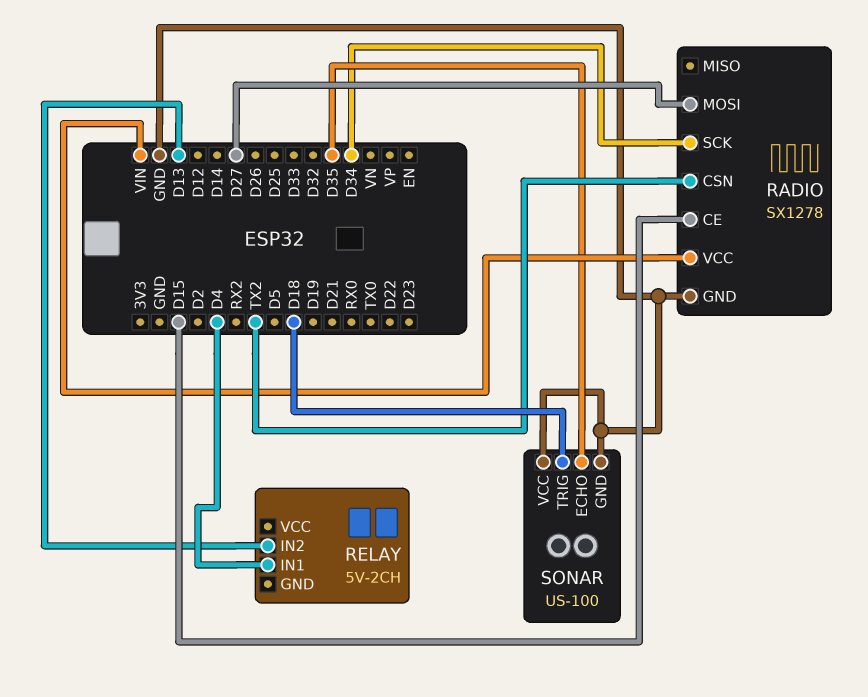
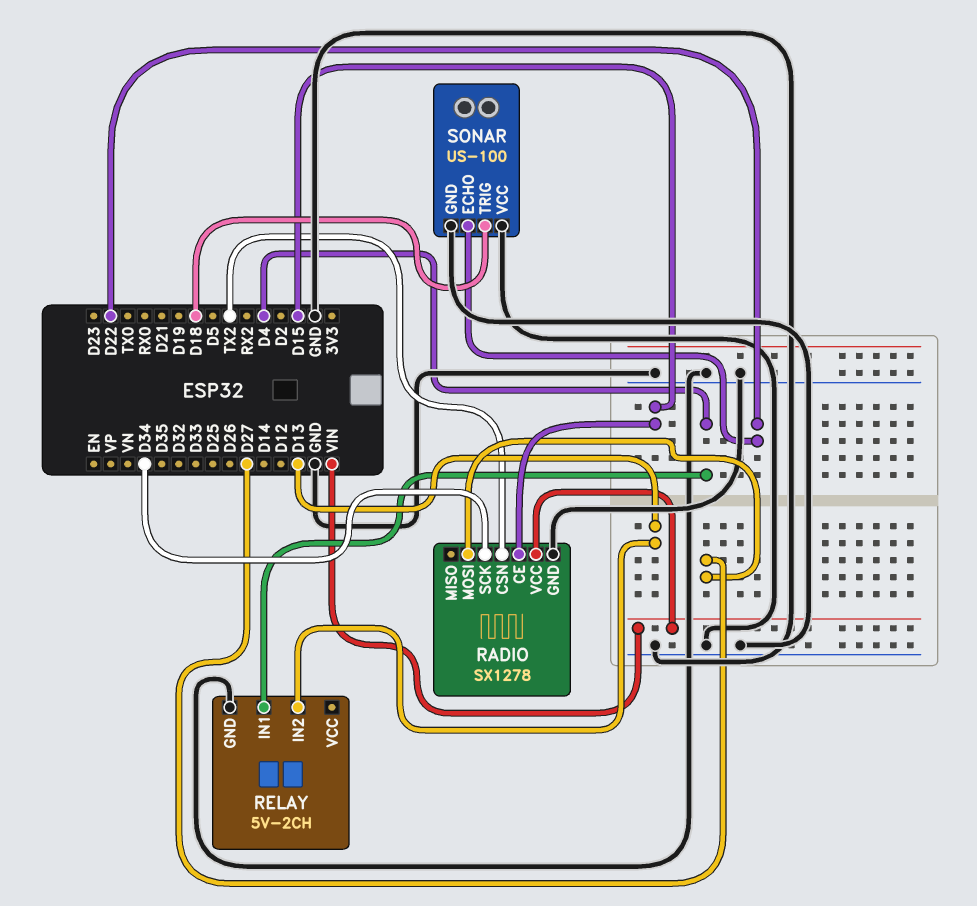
RELAY pin GND: none -> GND
SONAR pin ECHO: D35 -> D22

